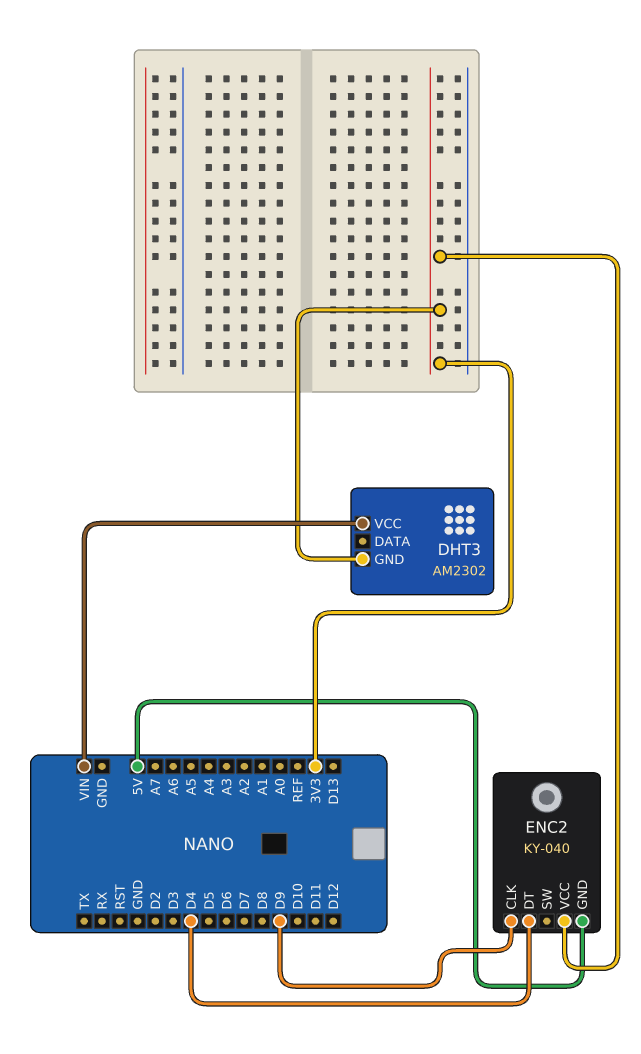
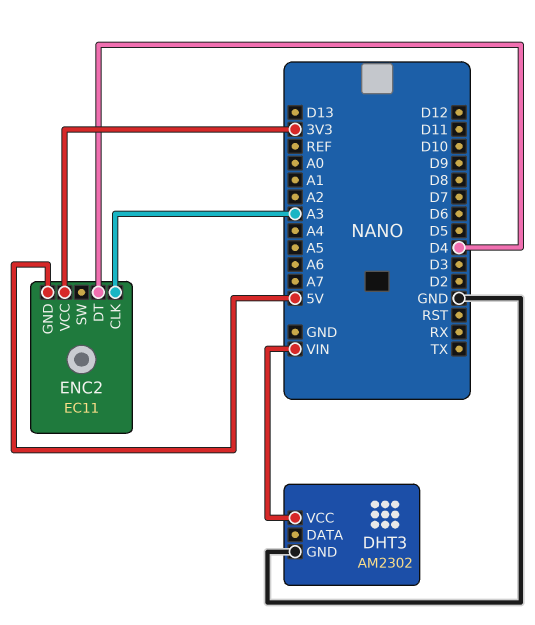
DHT3 pin GND: 3V3 -> GND
ENC2: KY-040 -> EC11
ENC2 pin CLK: D9 -> A3

